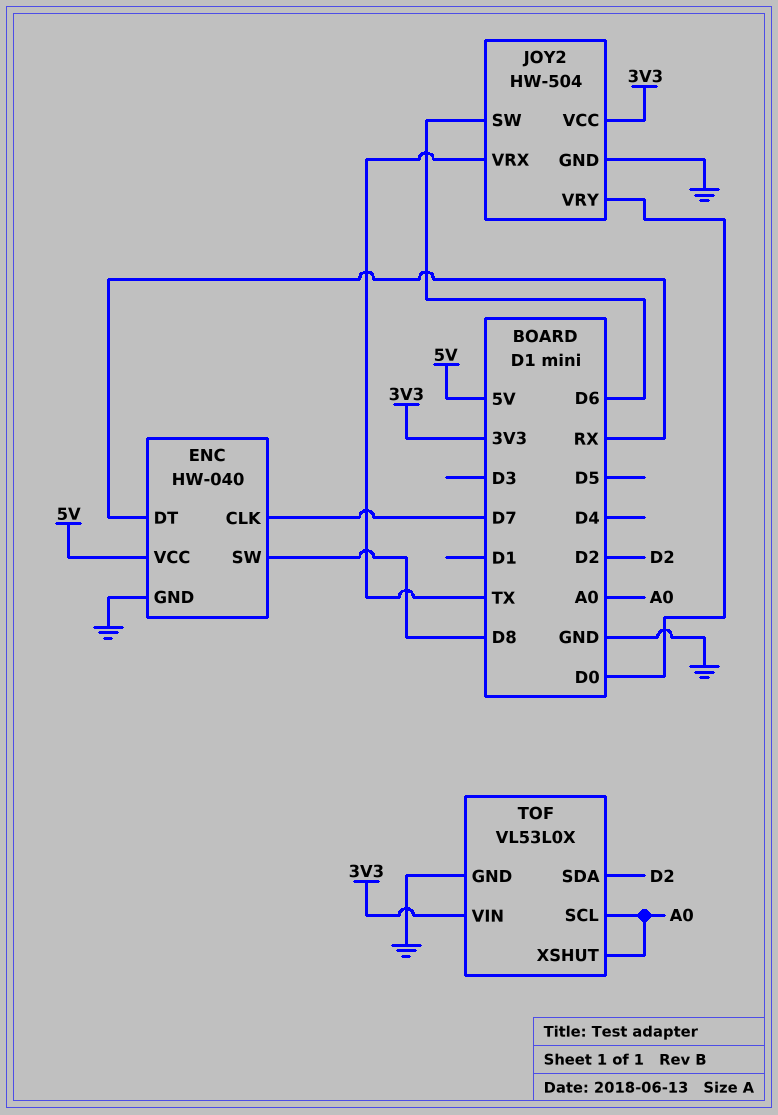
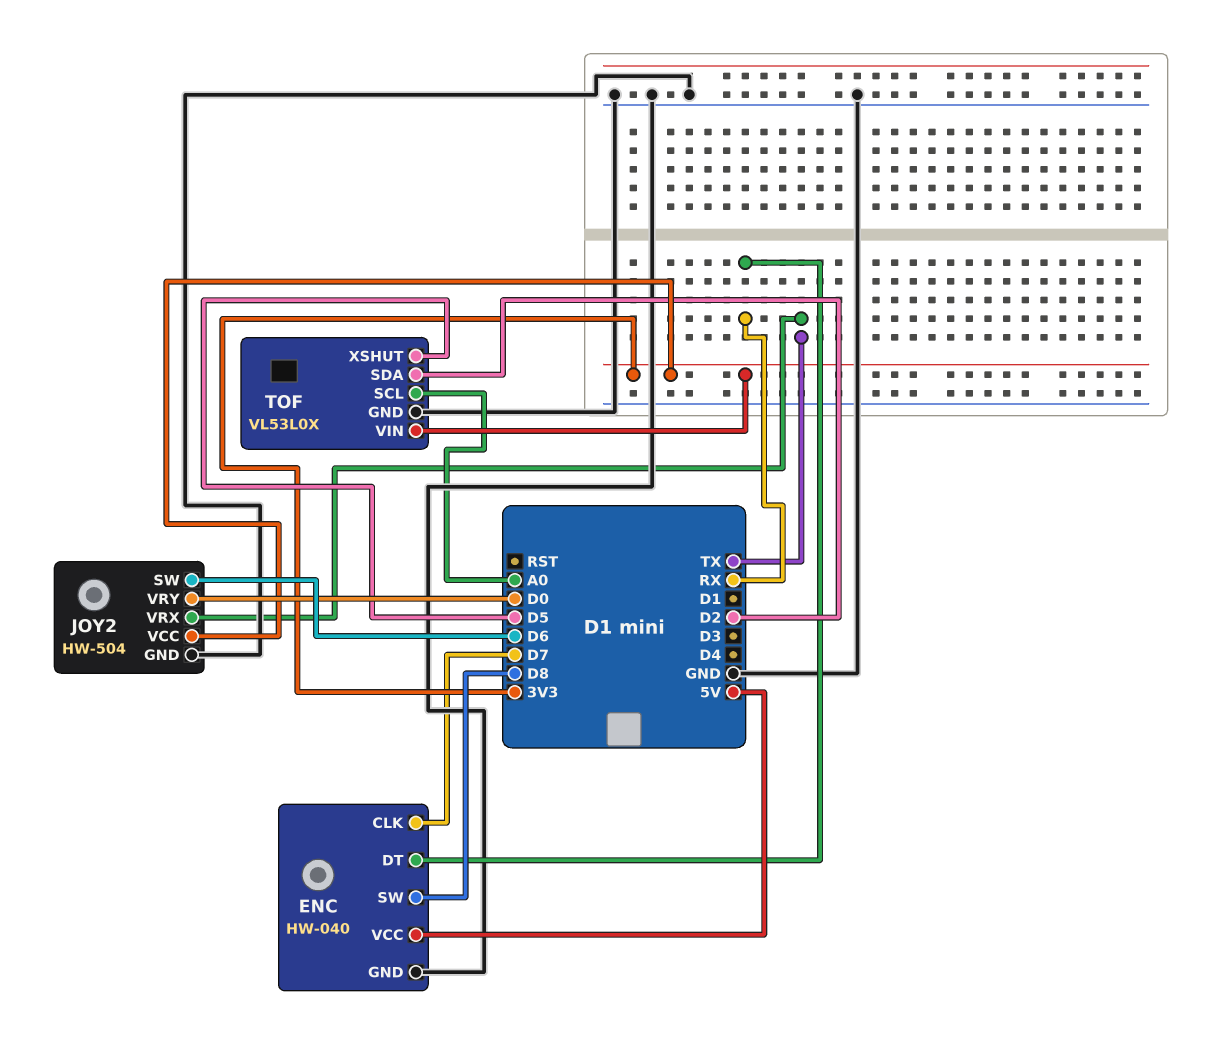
TOF pin XSHUT: A0 -> D5

